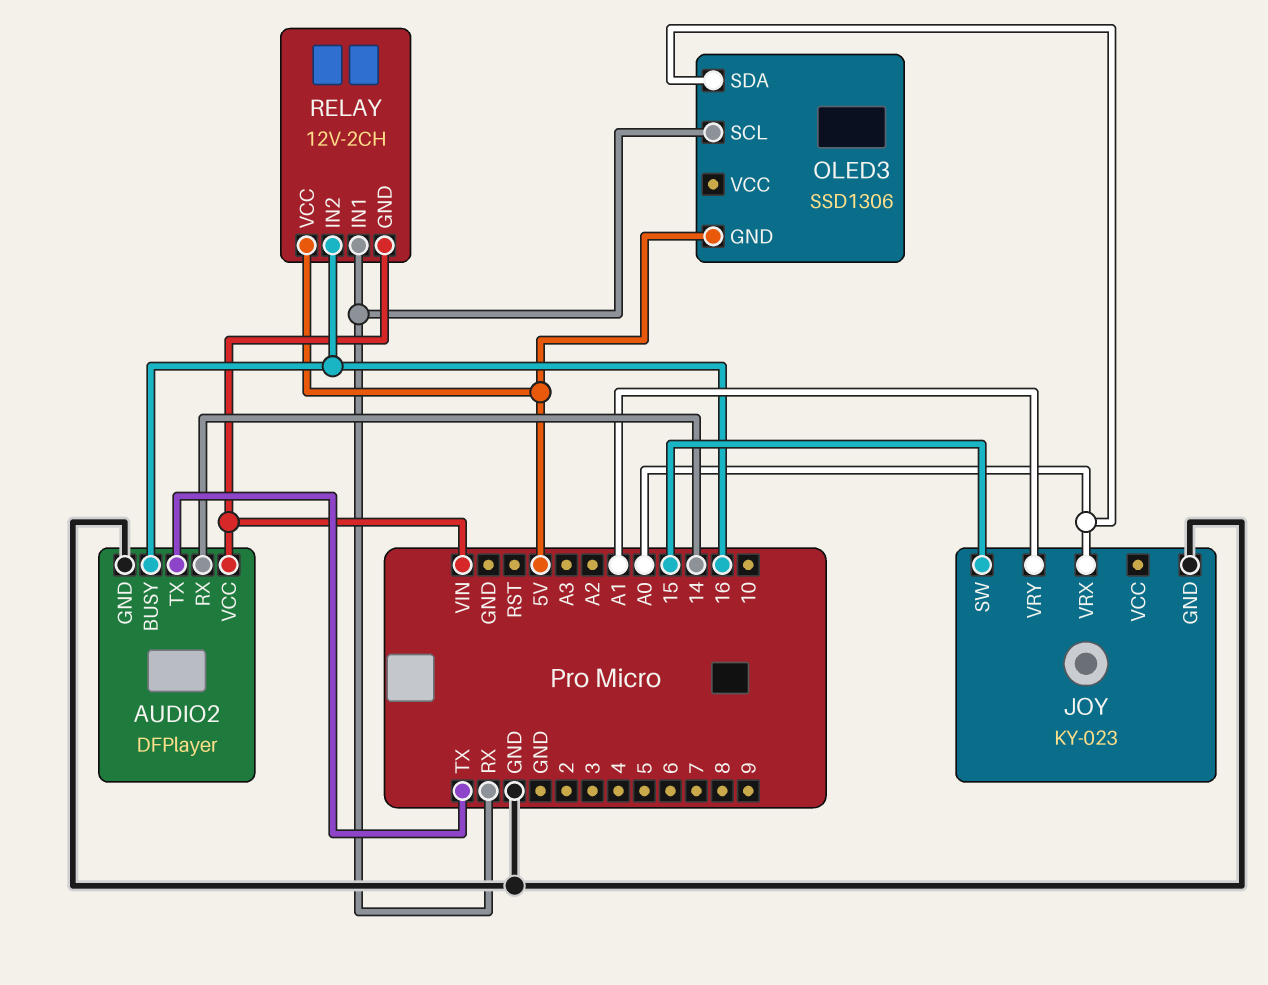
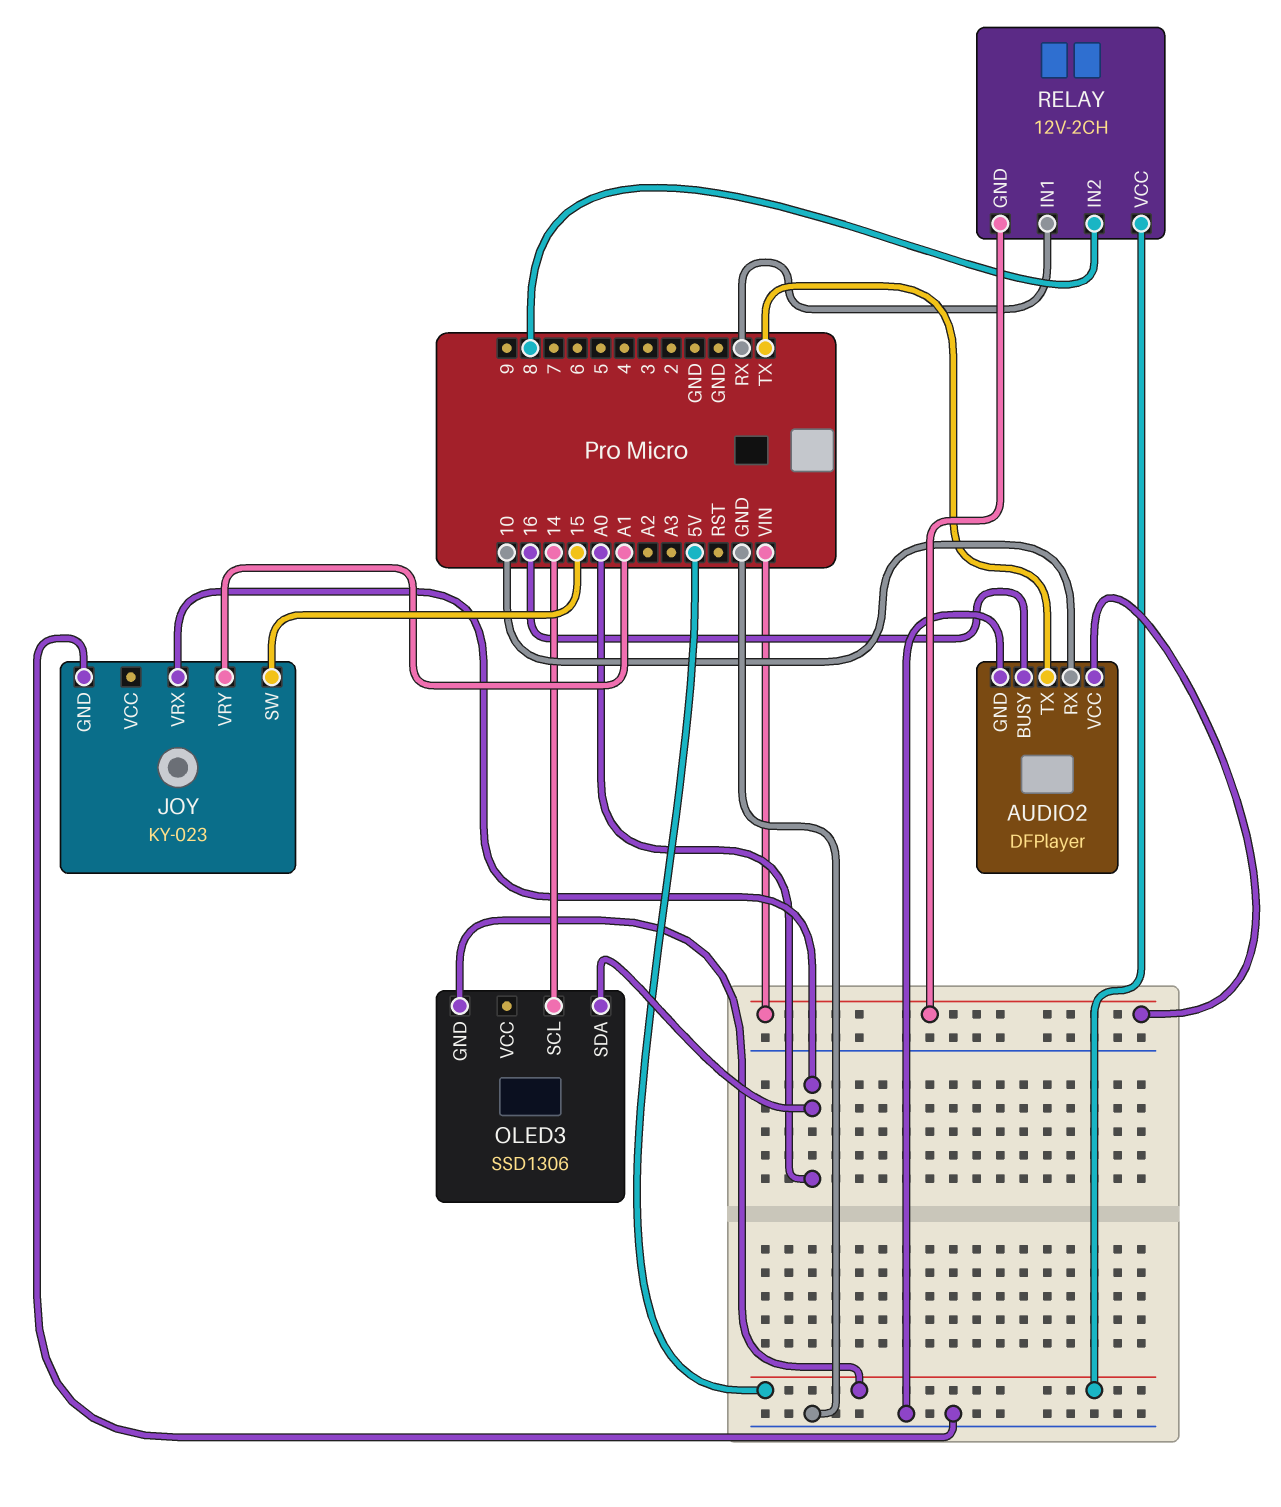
AUDIO2 pin RX: 14 -> 10
OLED3 pin SCL: RX -> 14
RELAY pin IN2: 16 -> 8

